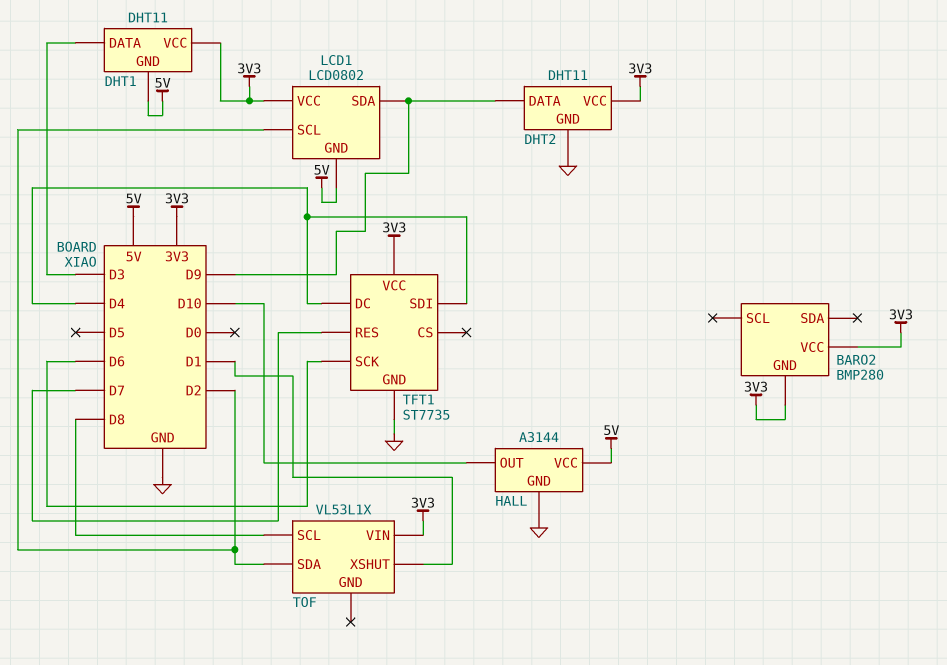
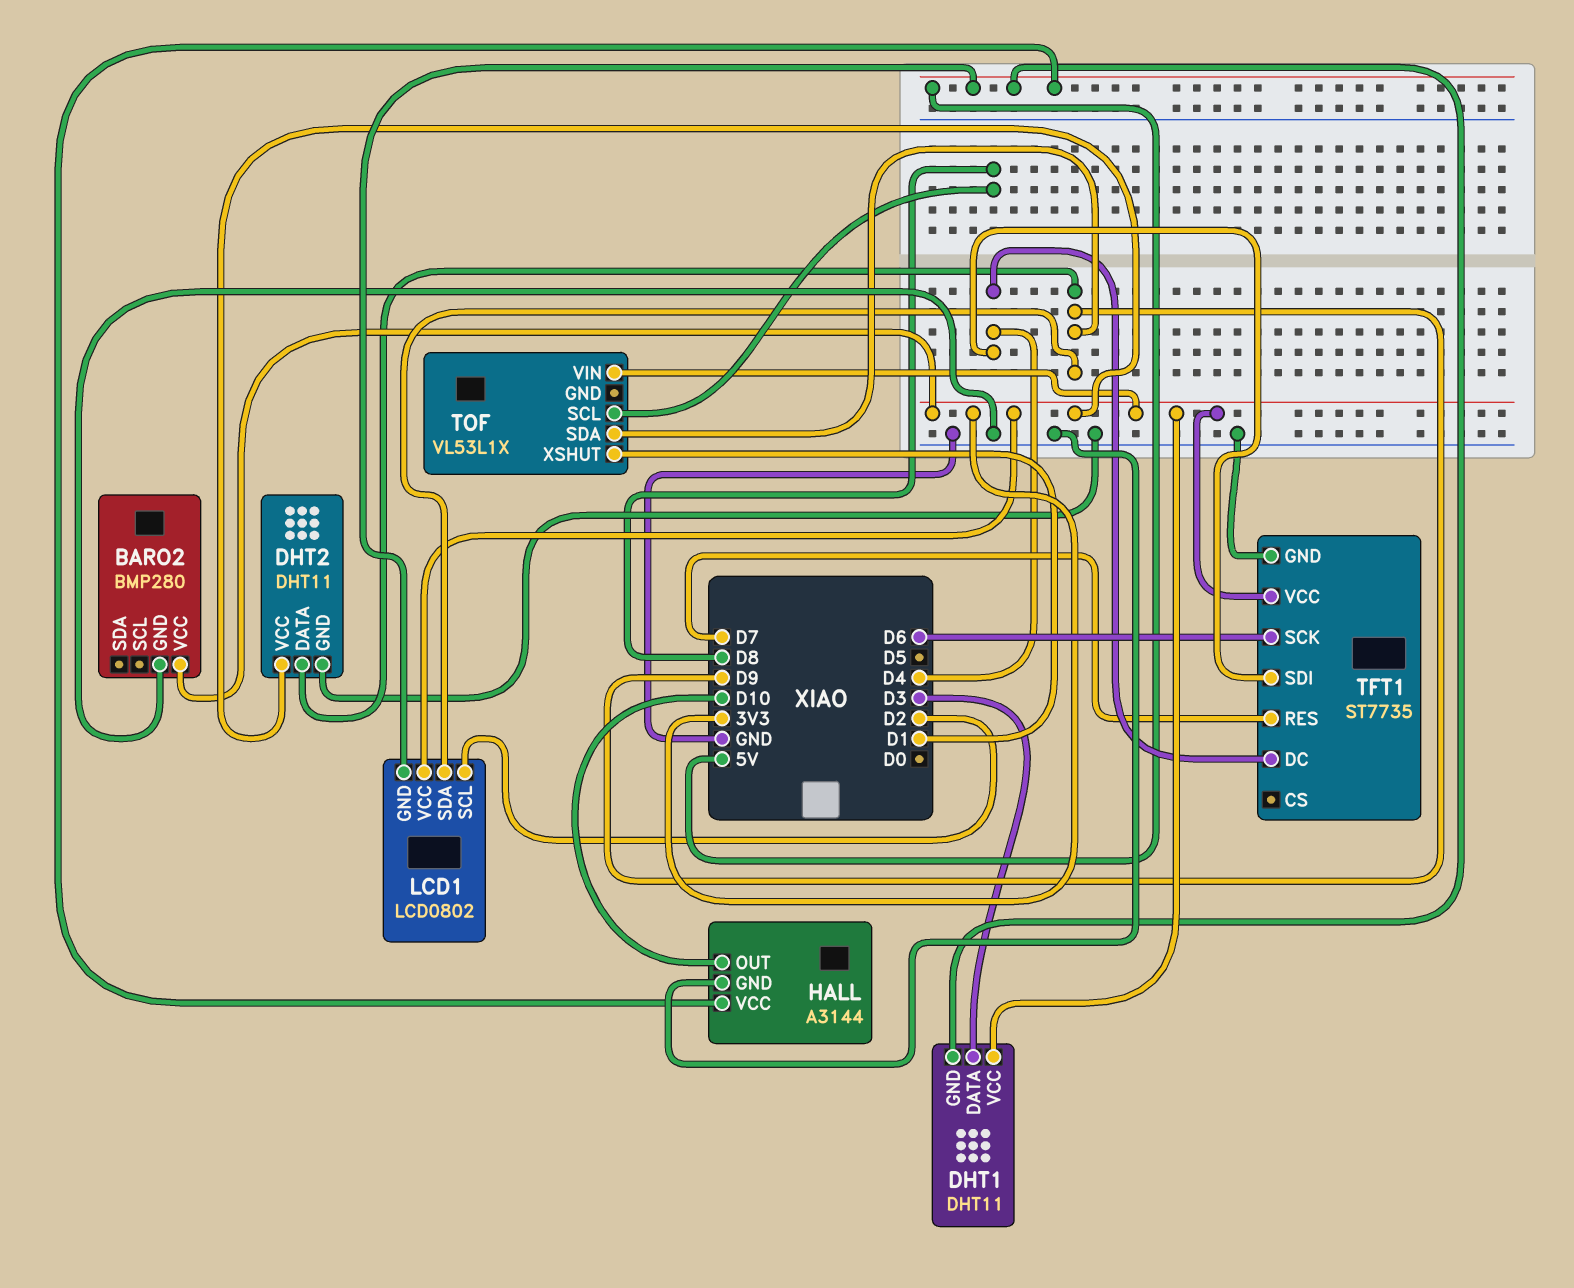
BARO2 pin GND: 3V3 -> GND
TOF pin SDA: D2 -> D9

